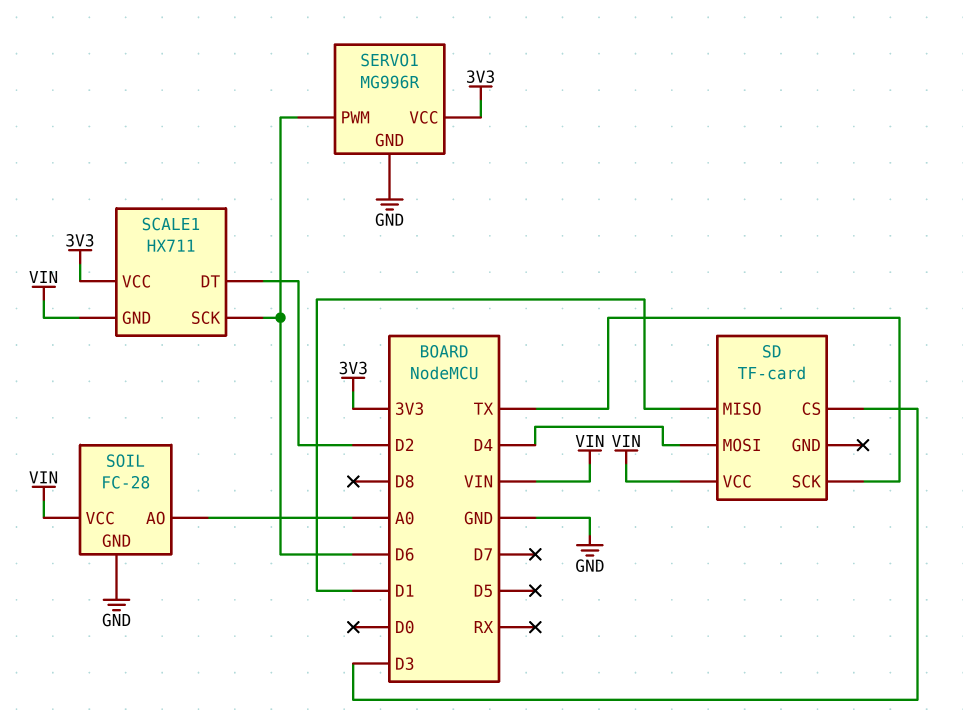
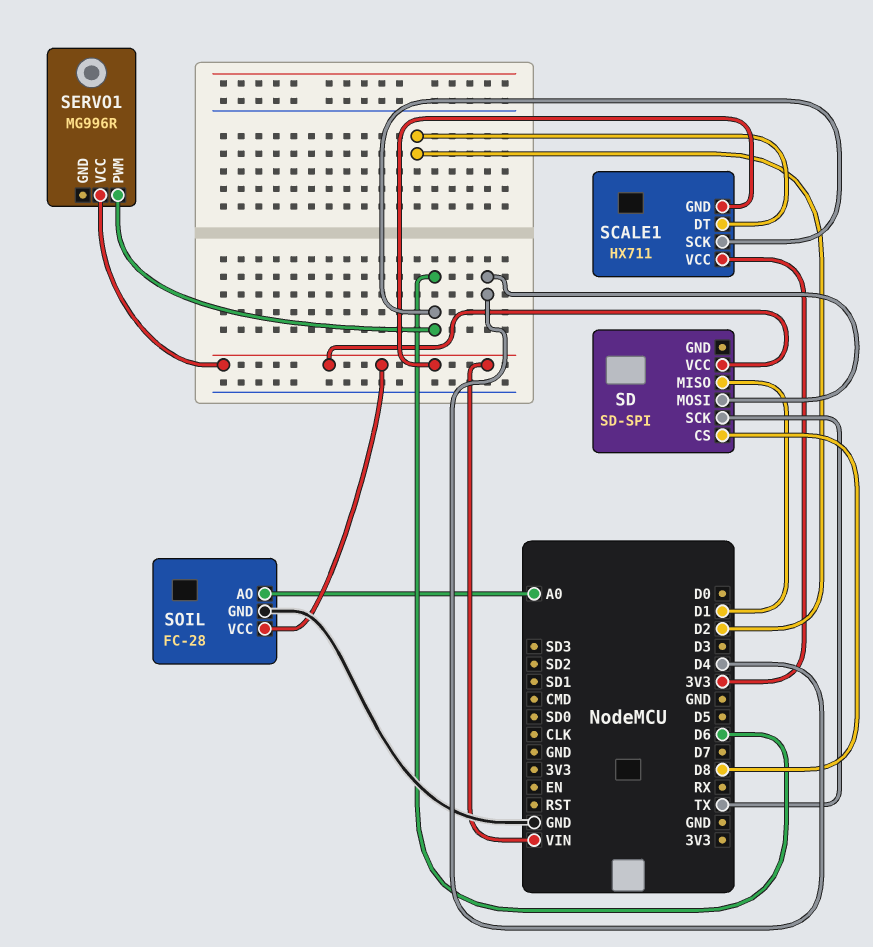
SD: TF-card -> SD-SPI
SD pin CS: D3 -> D8
SERVO1 pin GND: GND -> none
SERVO1 pin VCC: 3V3 -> VIN

